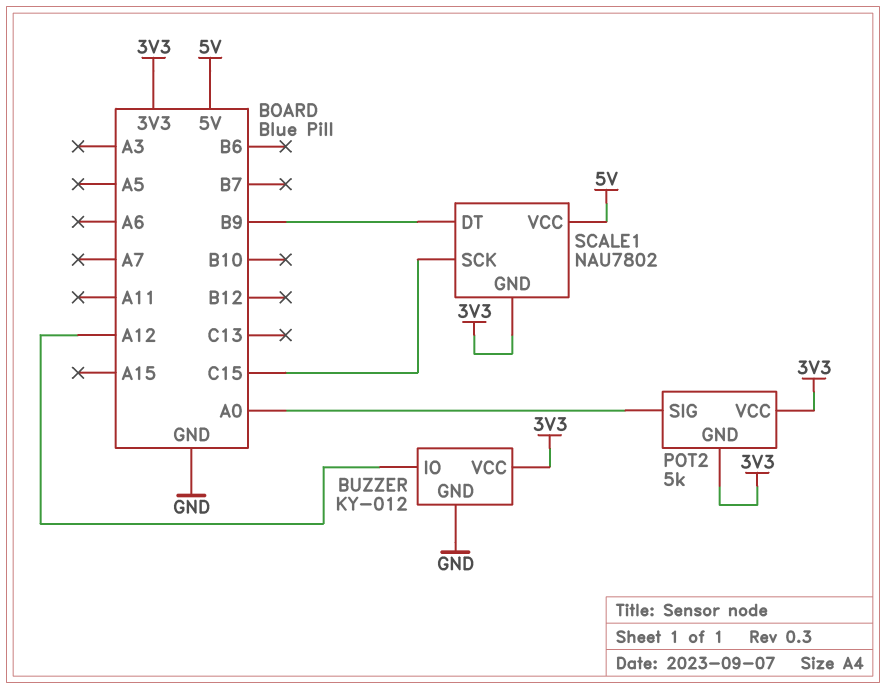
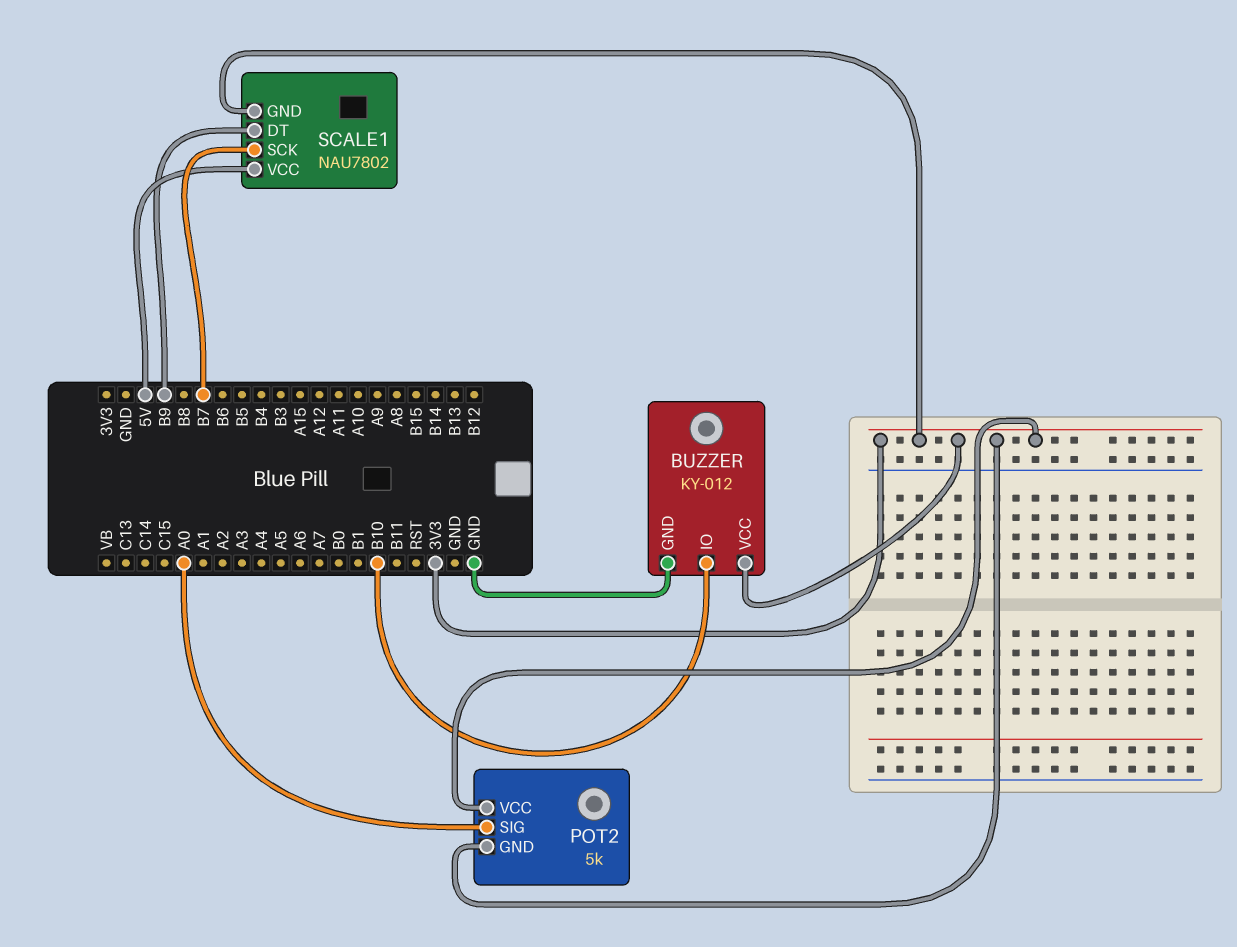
BUZZER pin IO: A12 -> B10
SCALE1 pin SCK: C15 -> B7

